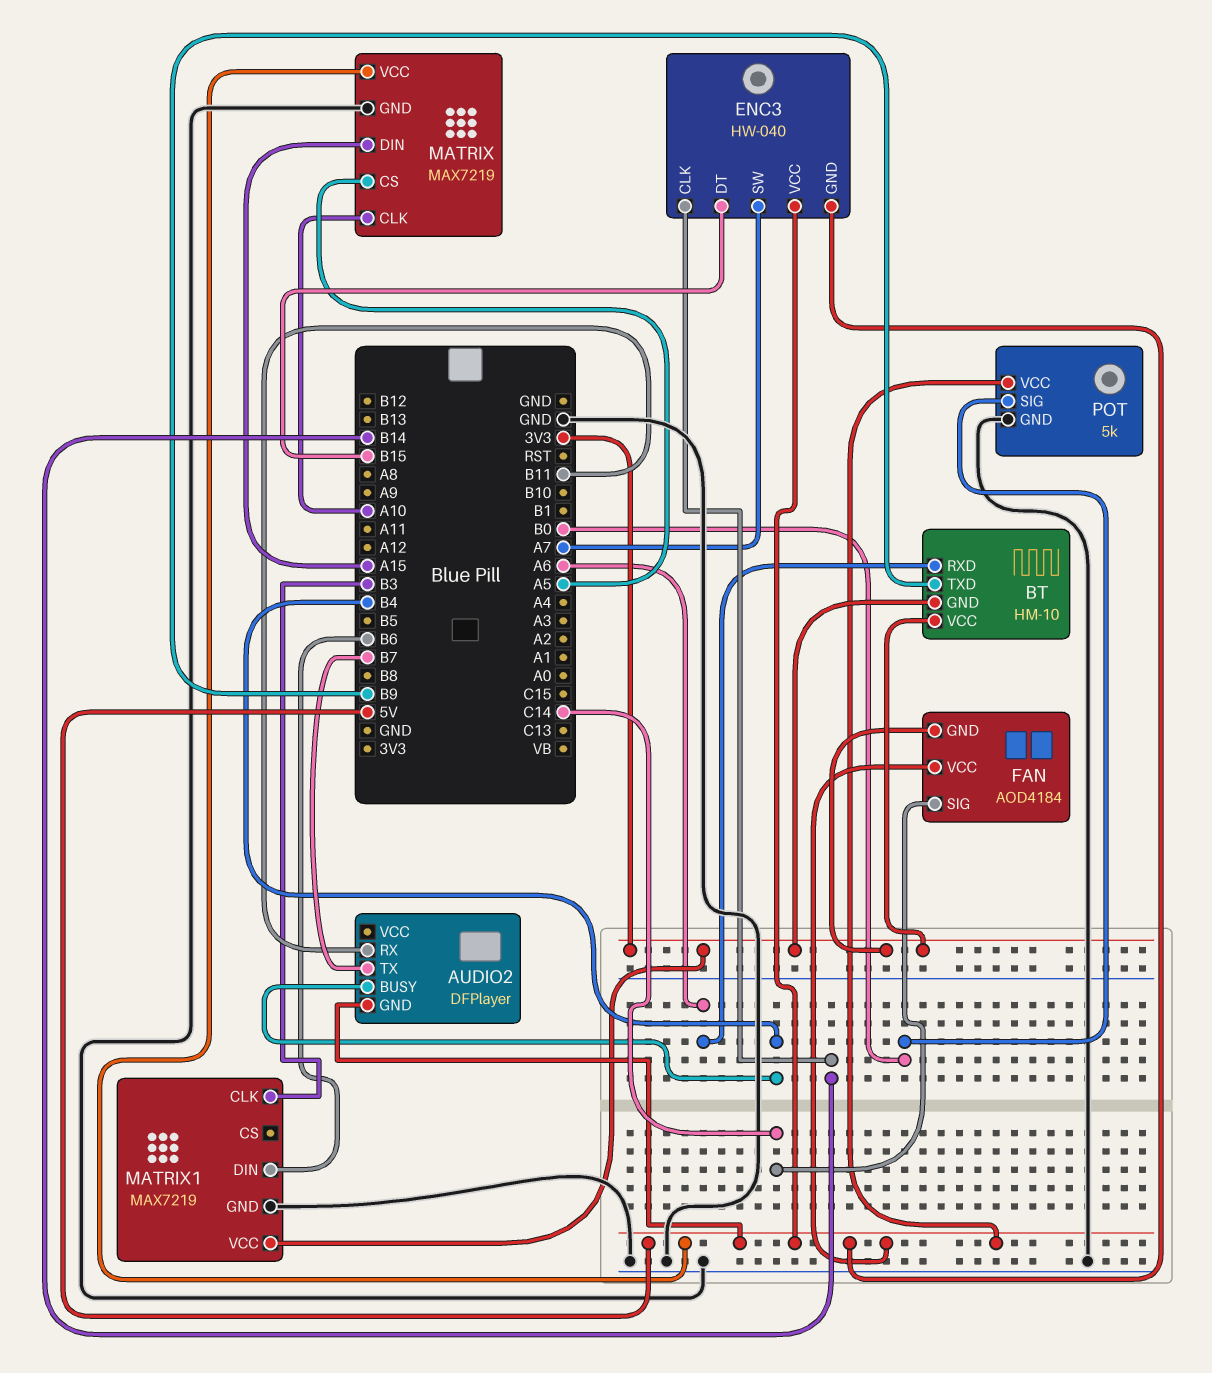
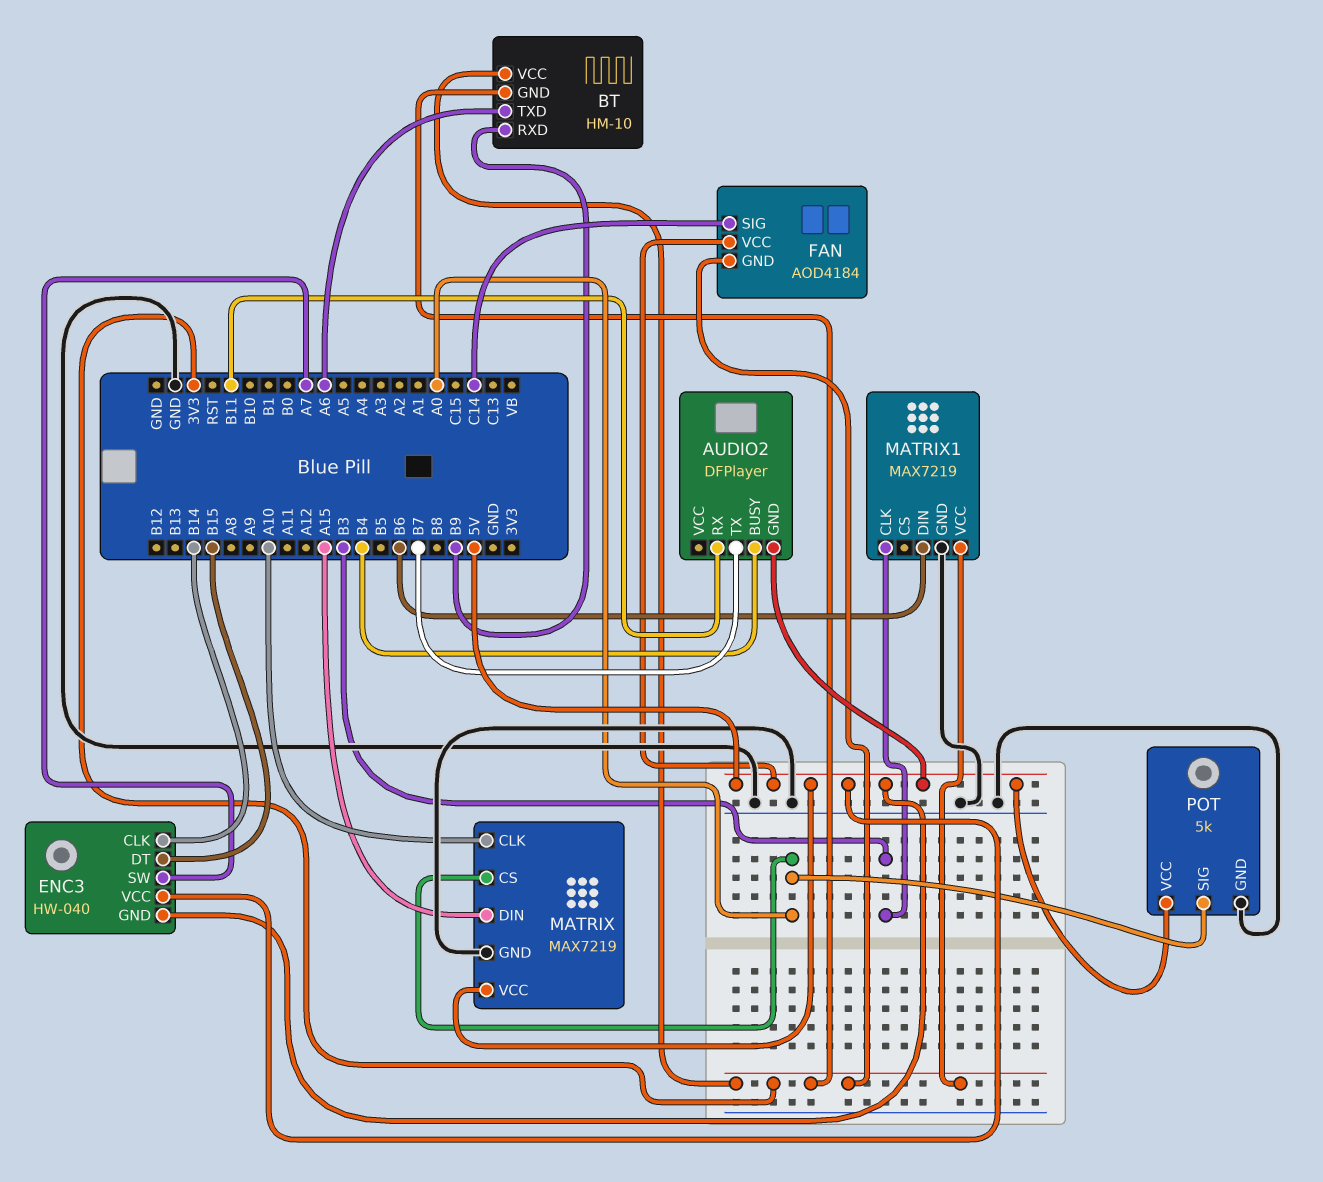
BT pin RXD: A6 -> B9
BT pin TXD: B9 -> A6
MATRIX pin CS: A5 -> A0
POT pin SIG: B0 -> A0

